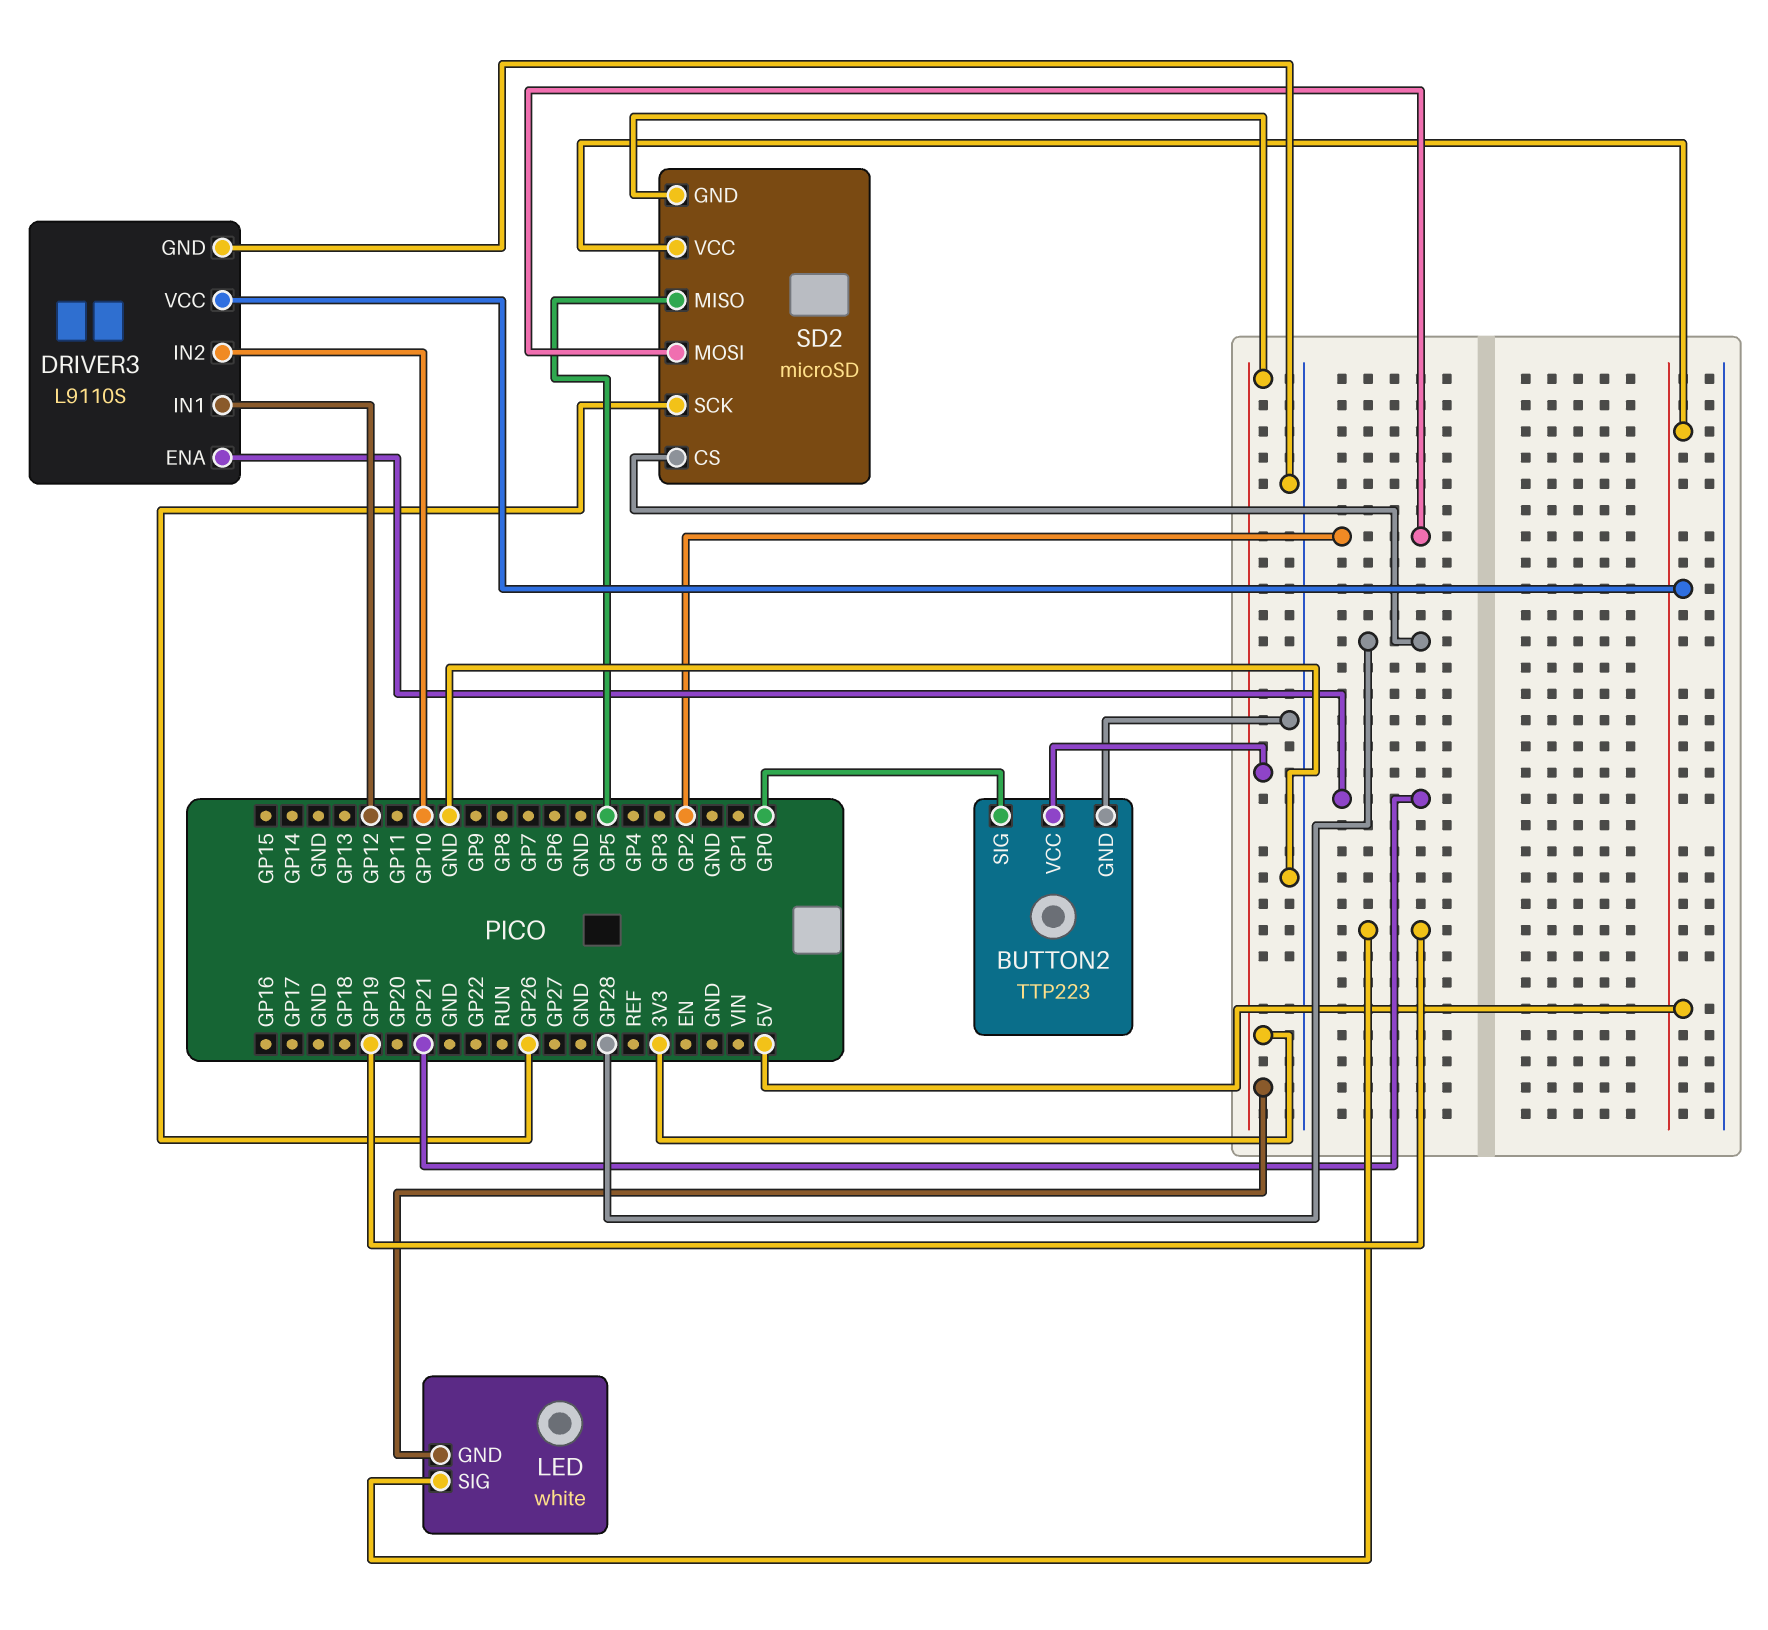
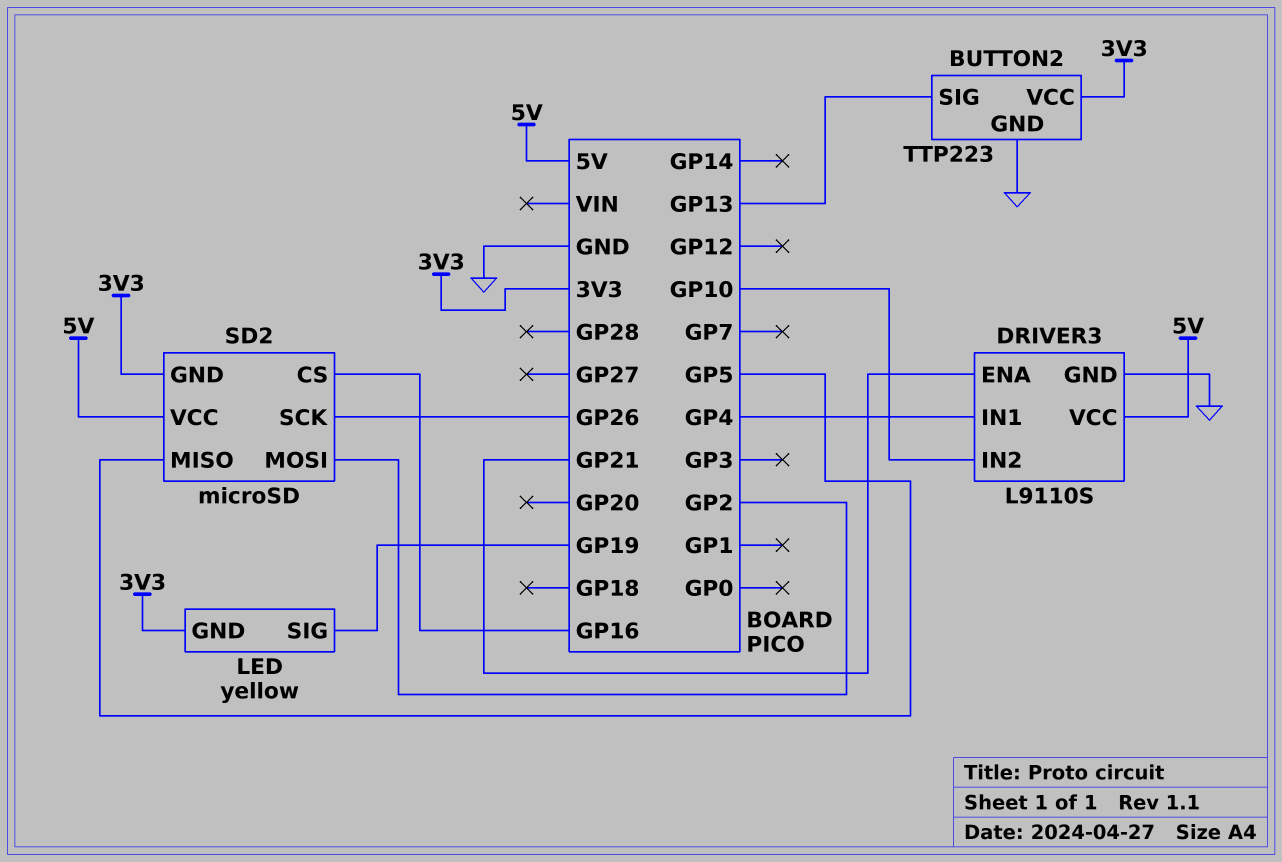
BUTTON2 pin SIG: GP0 -> GP13
DRIVER3 pin IN1: GP12 -> GP4
LED: white -> yellow
SD2 pin CS: GP28 -> GP16

